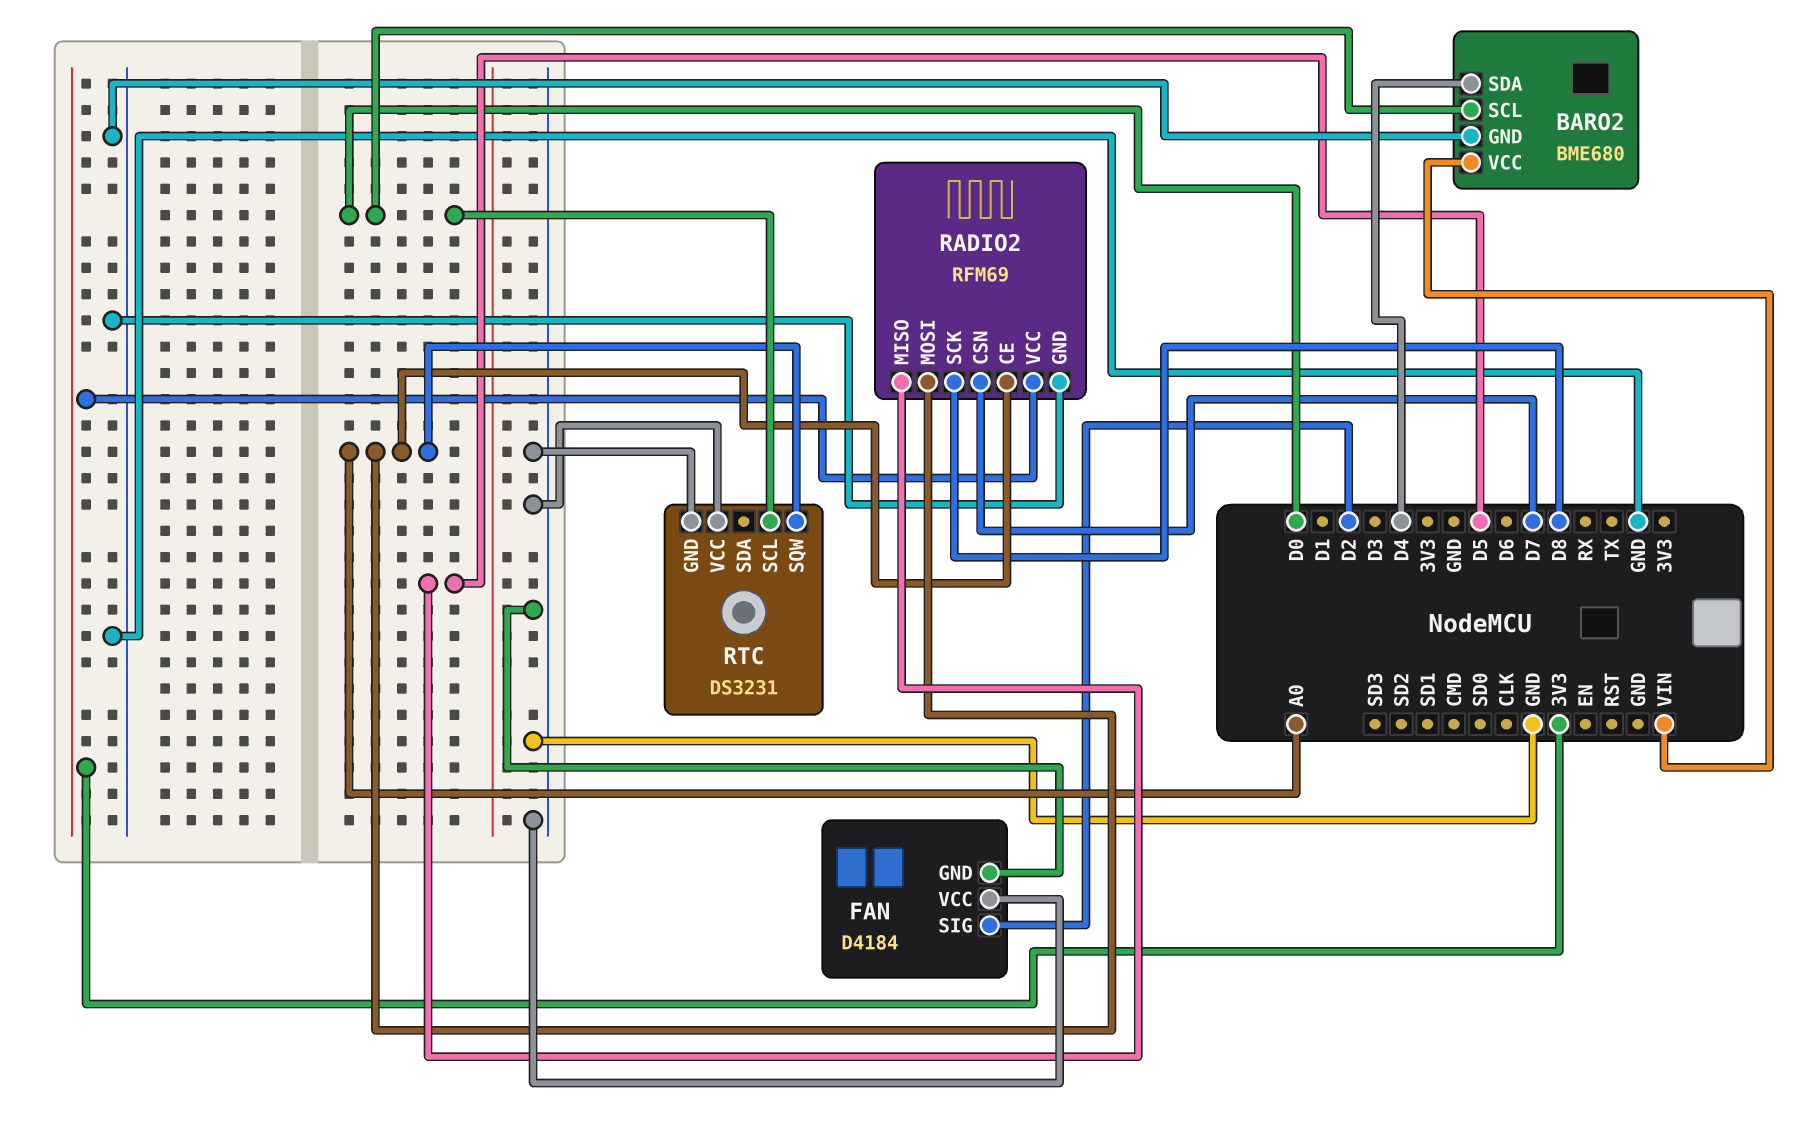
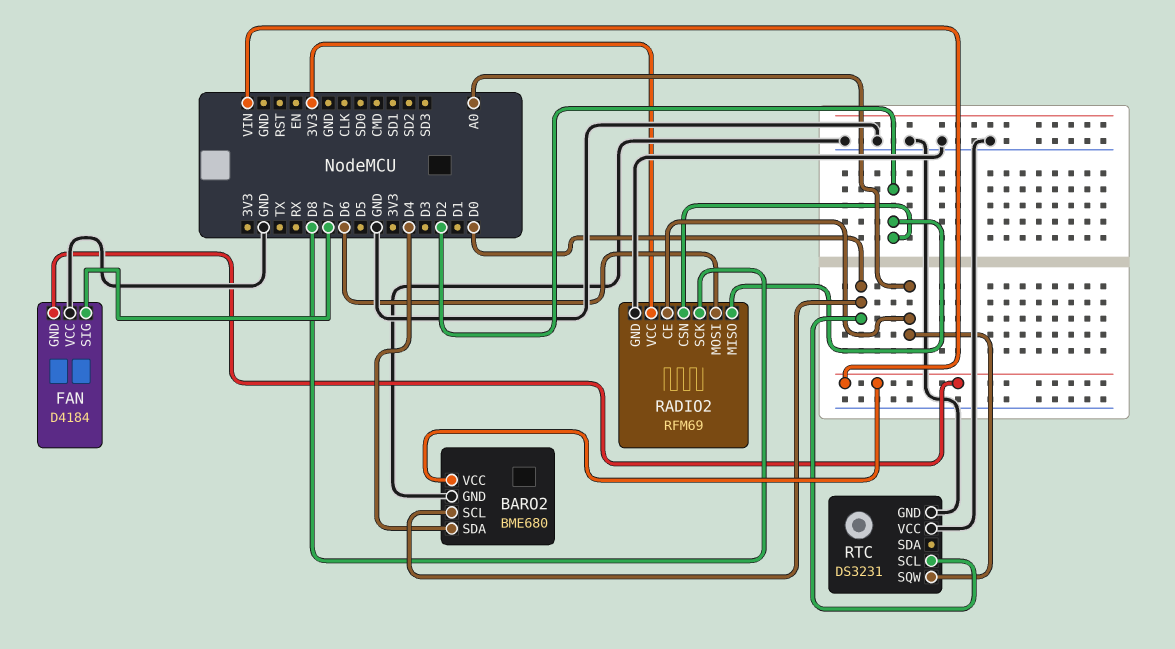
FAN pin GND: GND -> VIN
FAN pin SIG: D2 -> D7
RADIO2 pin CSN: D7 -> D2
RADIO2 pin MISO: D5 -> D2
RADIO2 pin MOSI: A0 -> D6

